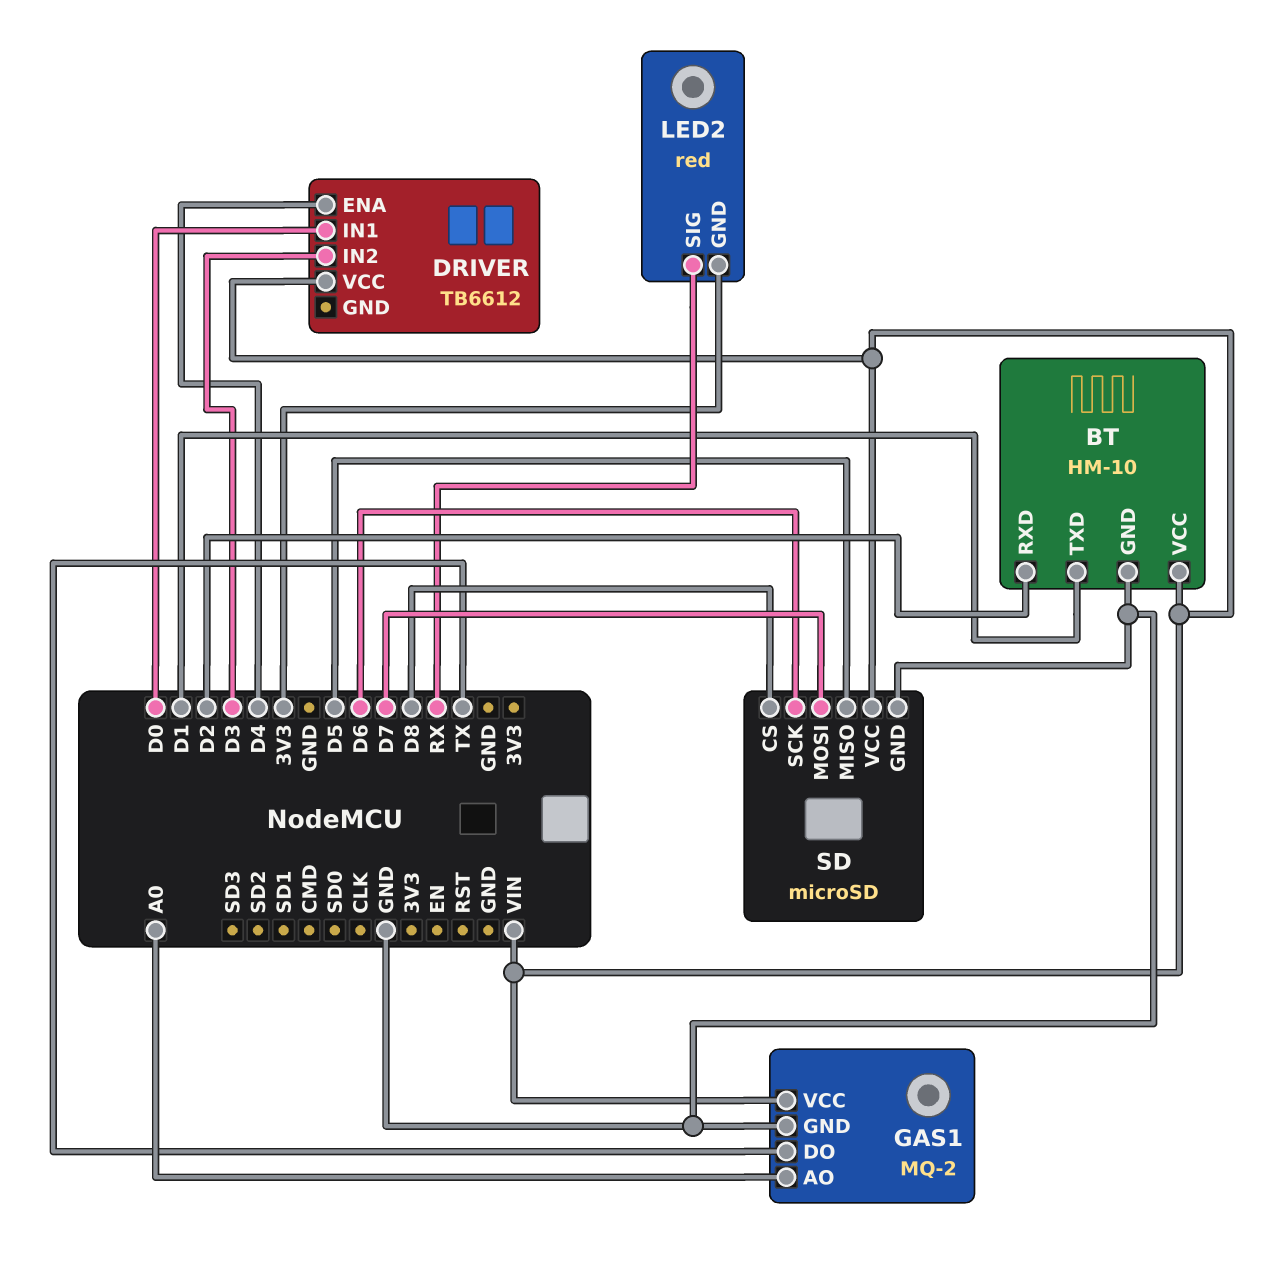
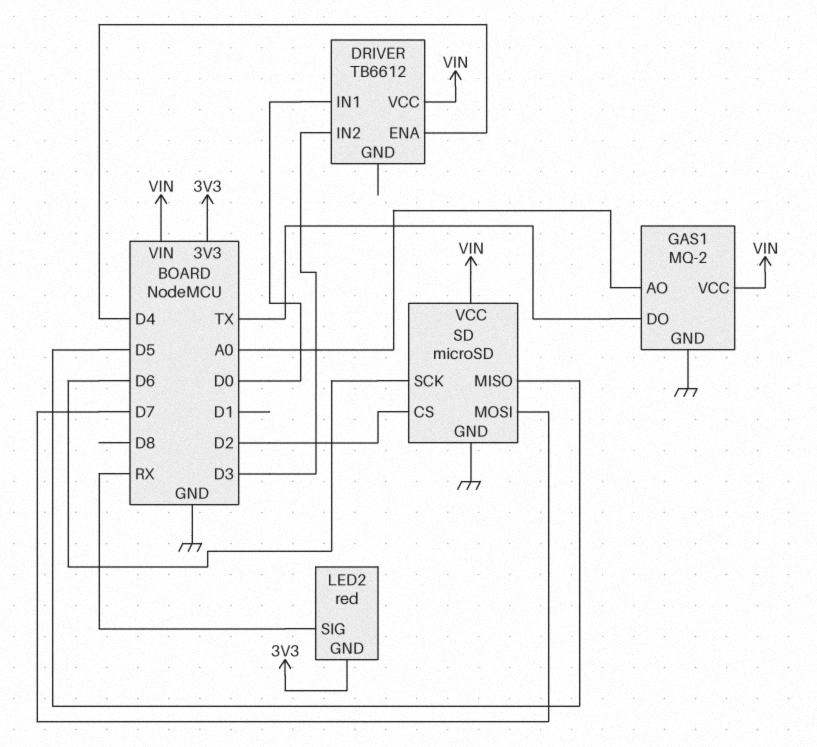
BT: HM-10 -> none
BT pin GND: GND -> none
BT pin RXD: D2 -> none
BT pin TXD: D1 -> none
BT pin VCC: VIN -> none
SD pin CS: D8 -> D2

